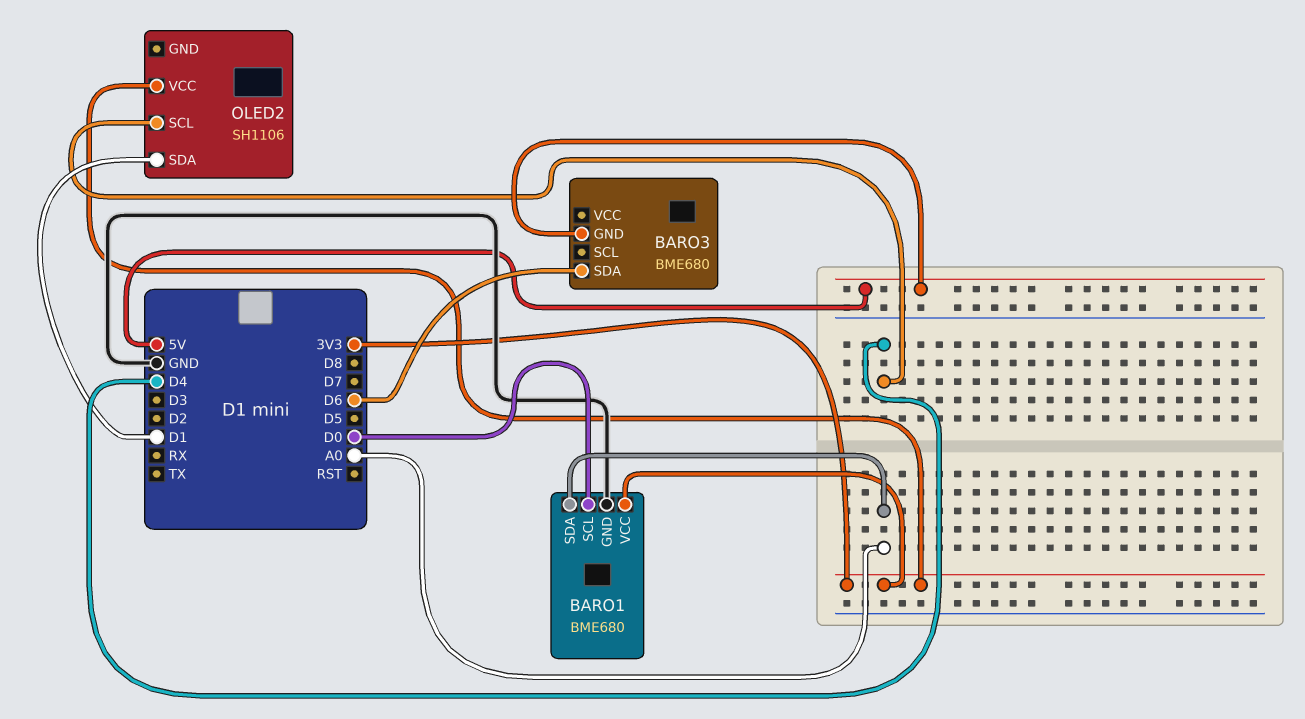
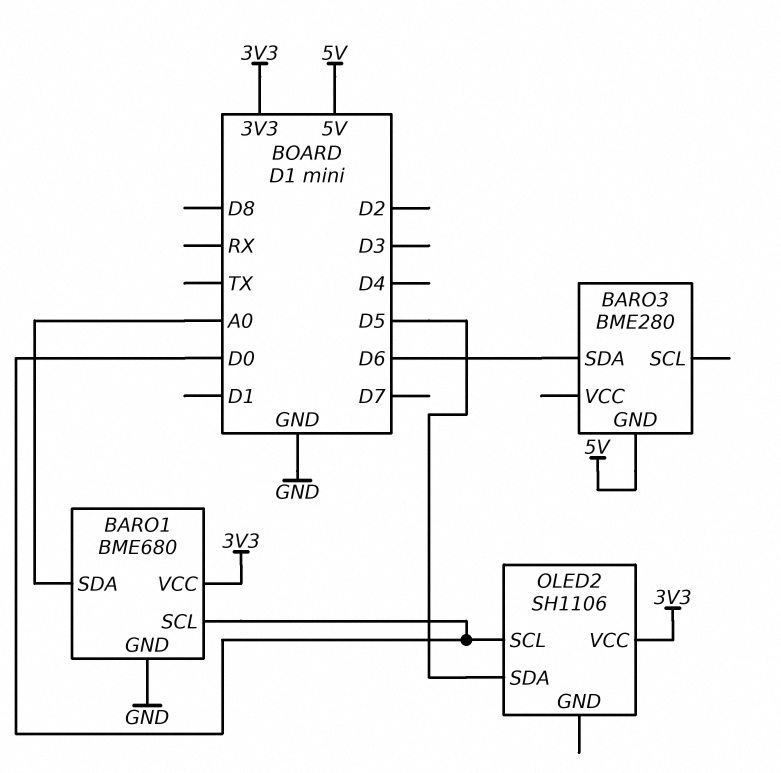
BARO3: BME680 -> BME280
OLED2 pin SCL: D4 -> D0
OLED2 pin SDA: D1 -> D5

